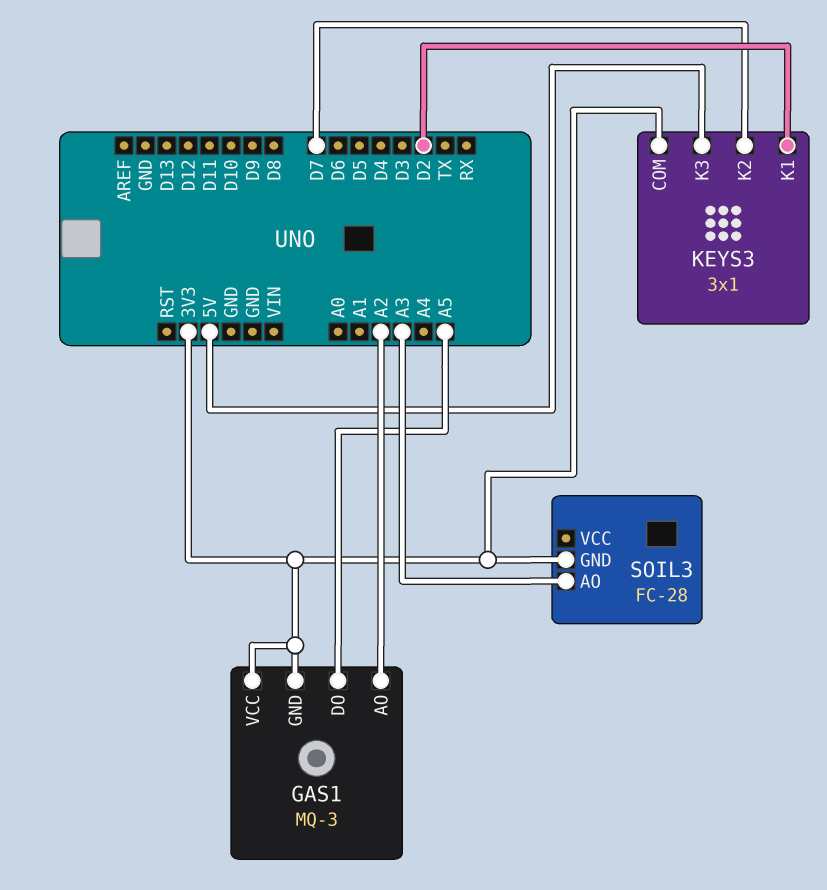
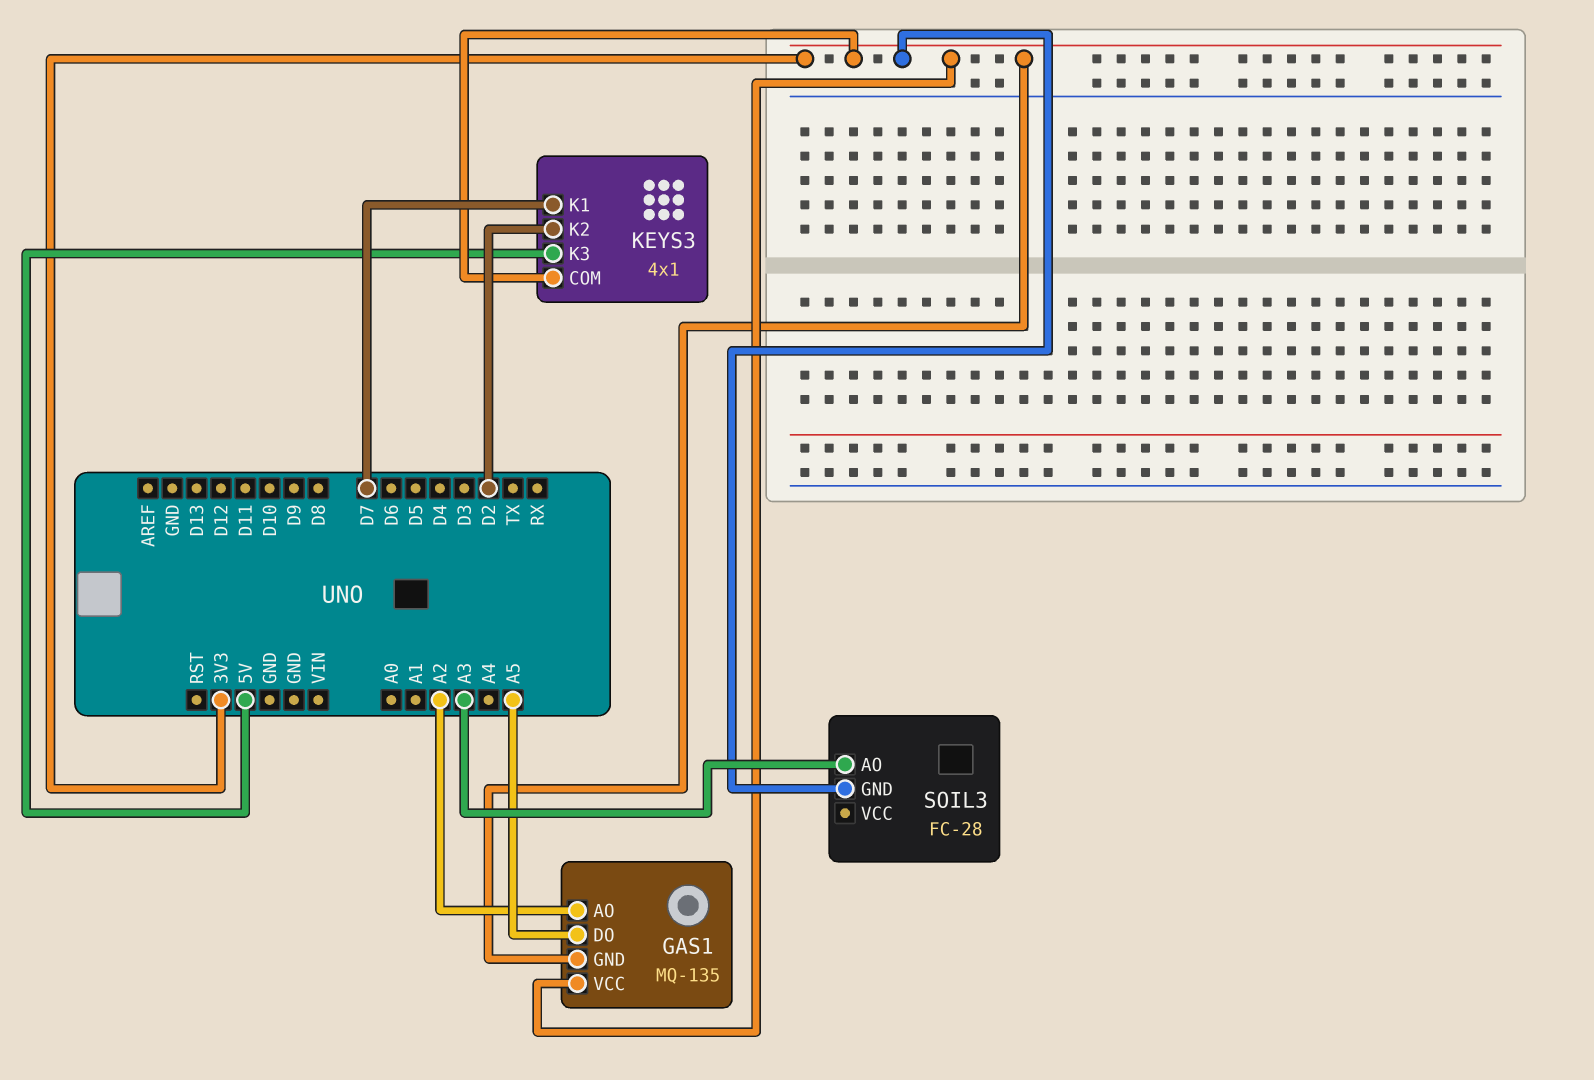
GAS1: MQ-3 -> MQ-135
KEYS3: 3x1 -> 4x1
KEYS3 pin K1: D2 -> D7
KEYS3 pin K2: D7 -> D2

